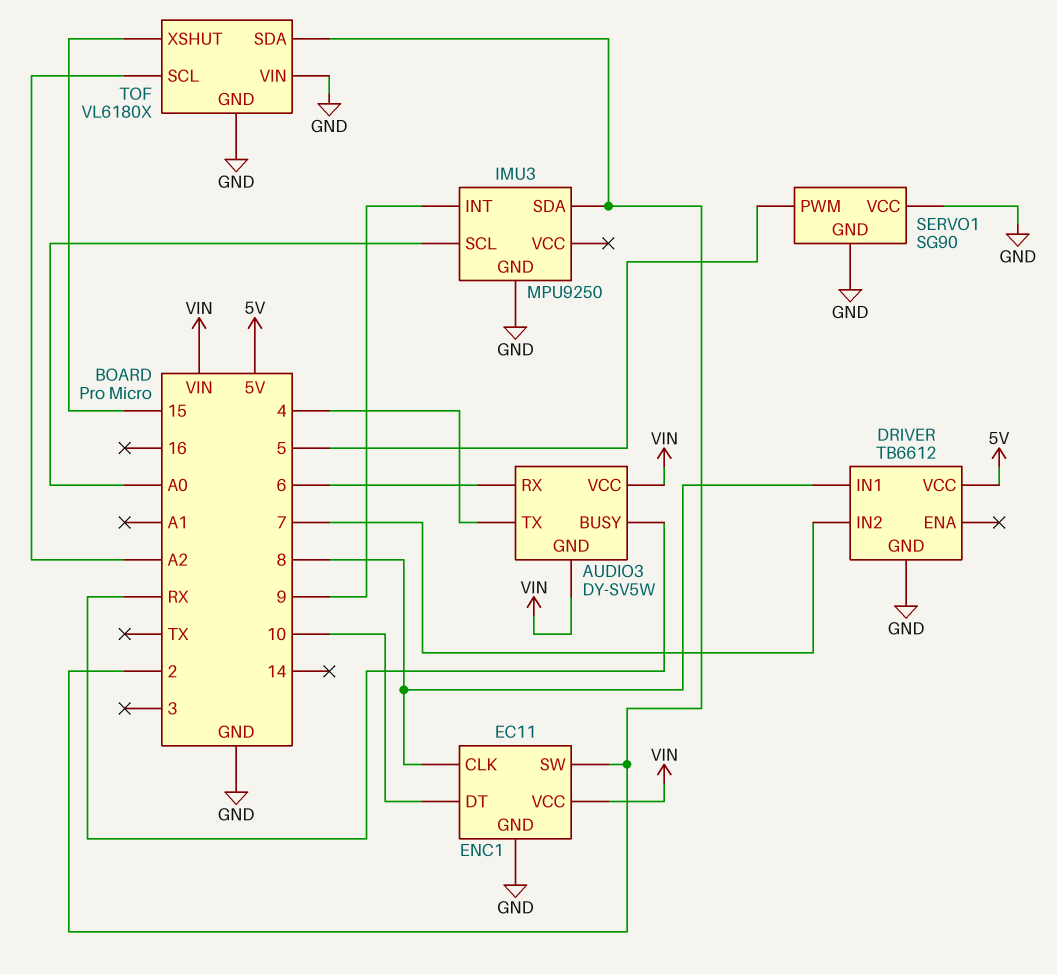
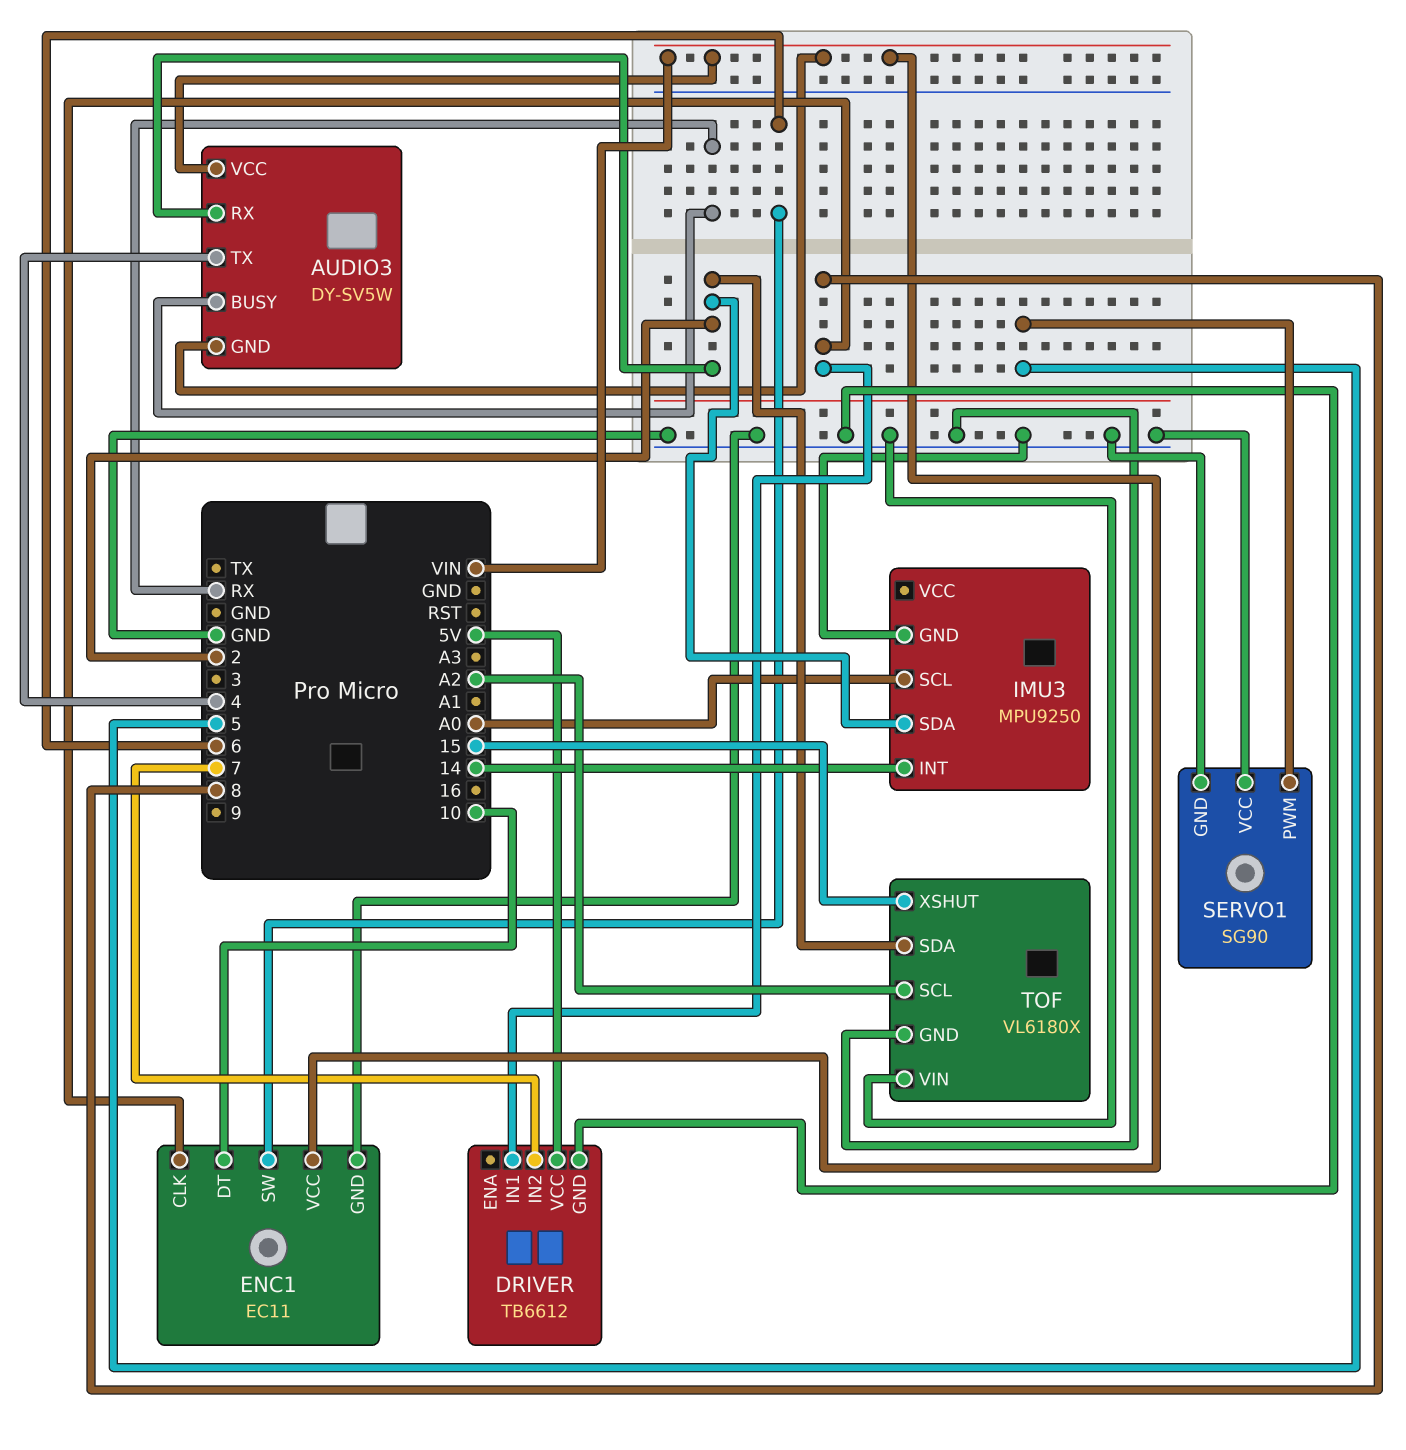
AUDIO3 pin RX: 6 -> 2
ENC1 pin SW: 2 -> 6
IMU3 pin INT: 9 -> 14

